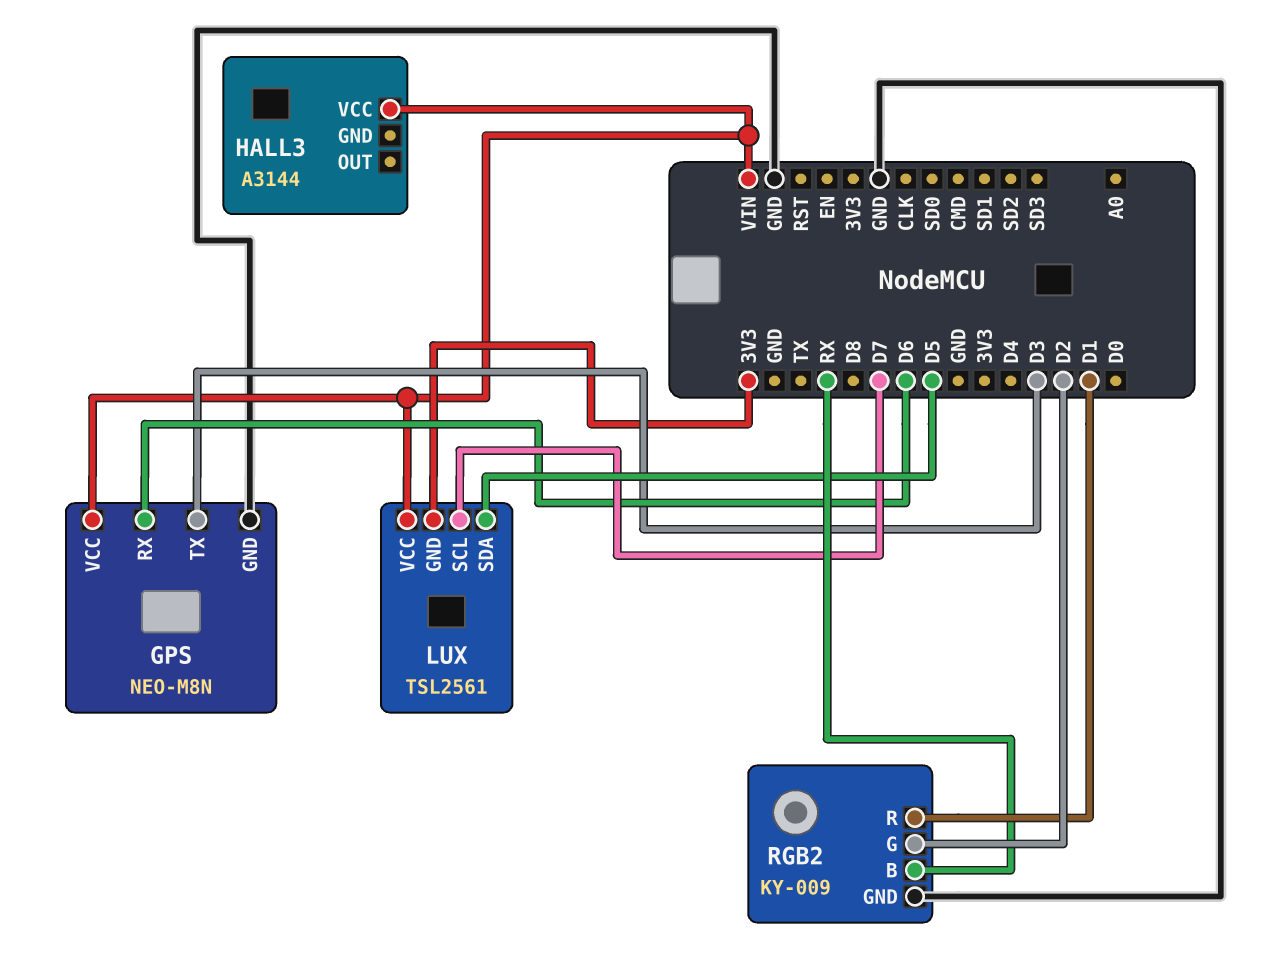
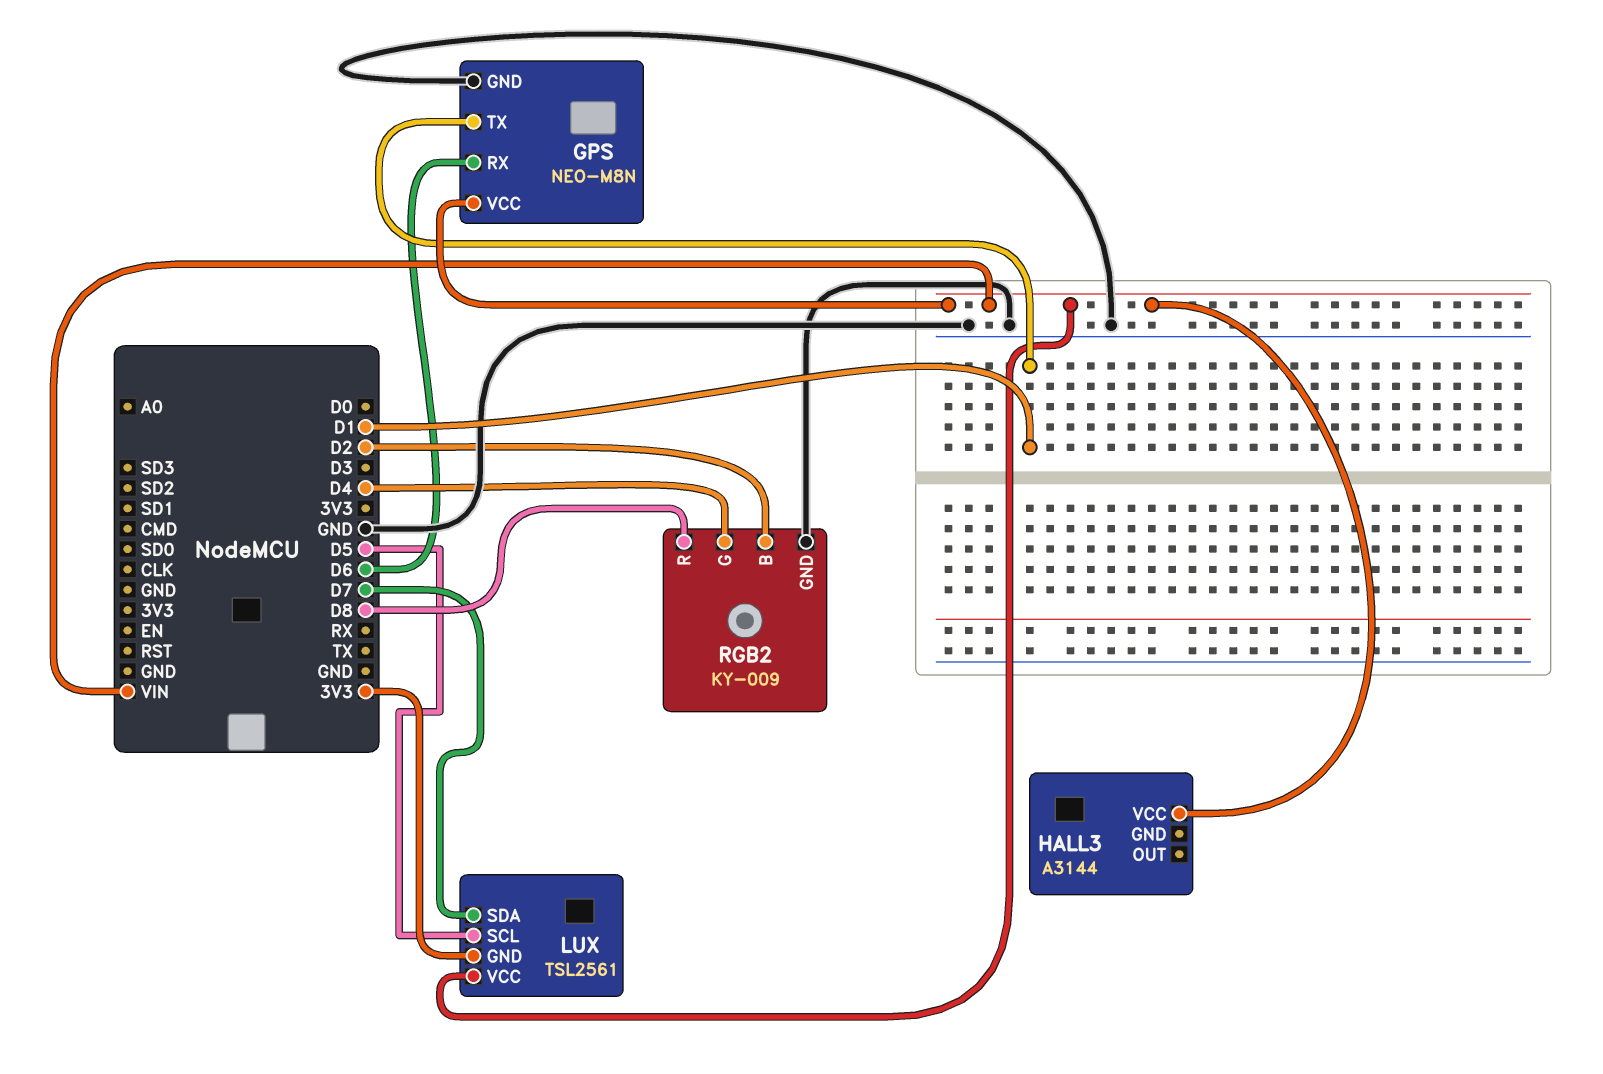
GPS pin TX: D3 -> D1
LUX pin SCL: D7 -> D5
LUX pin SDA: D5 -> D7
RGB2 pin B: RX -> D2
RGB2 pin G: D2 -> D4
RGB2 pin R: D1 -> D8

